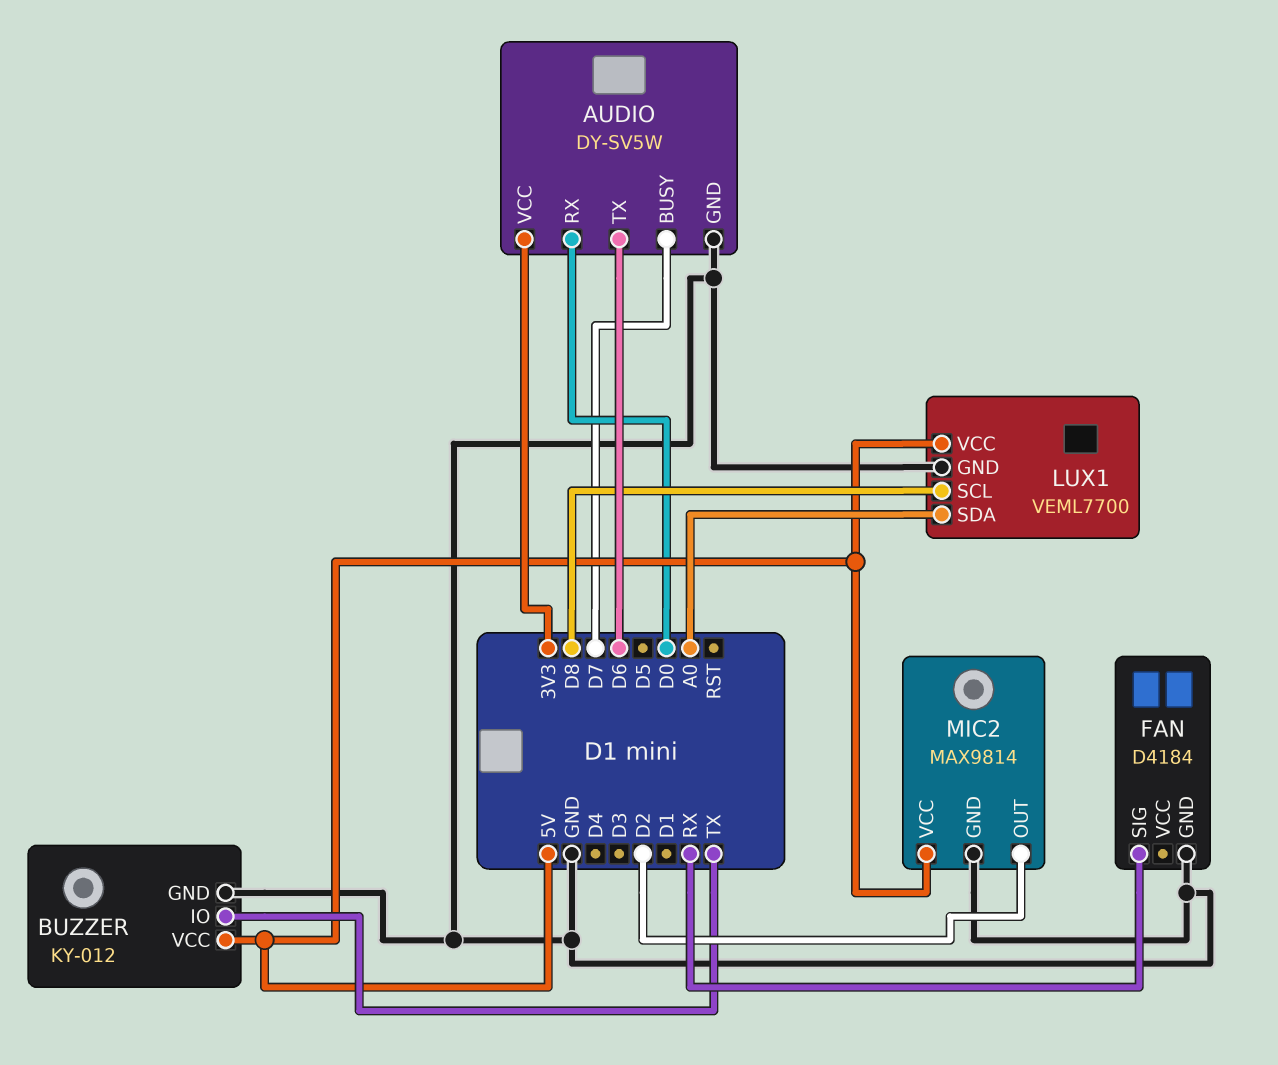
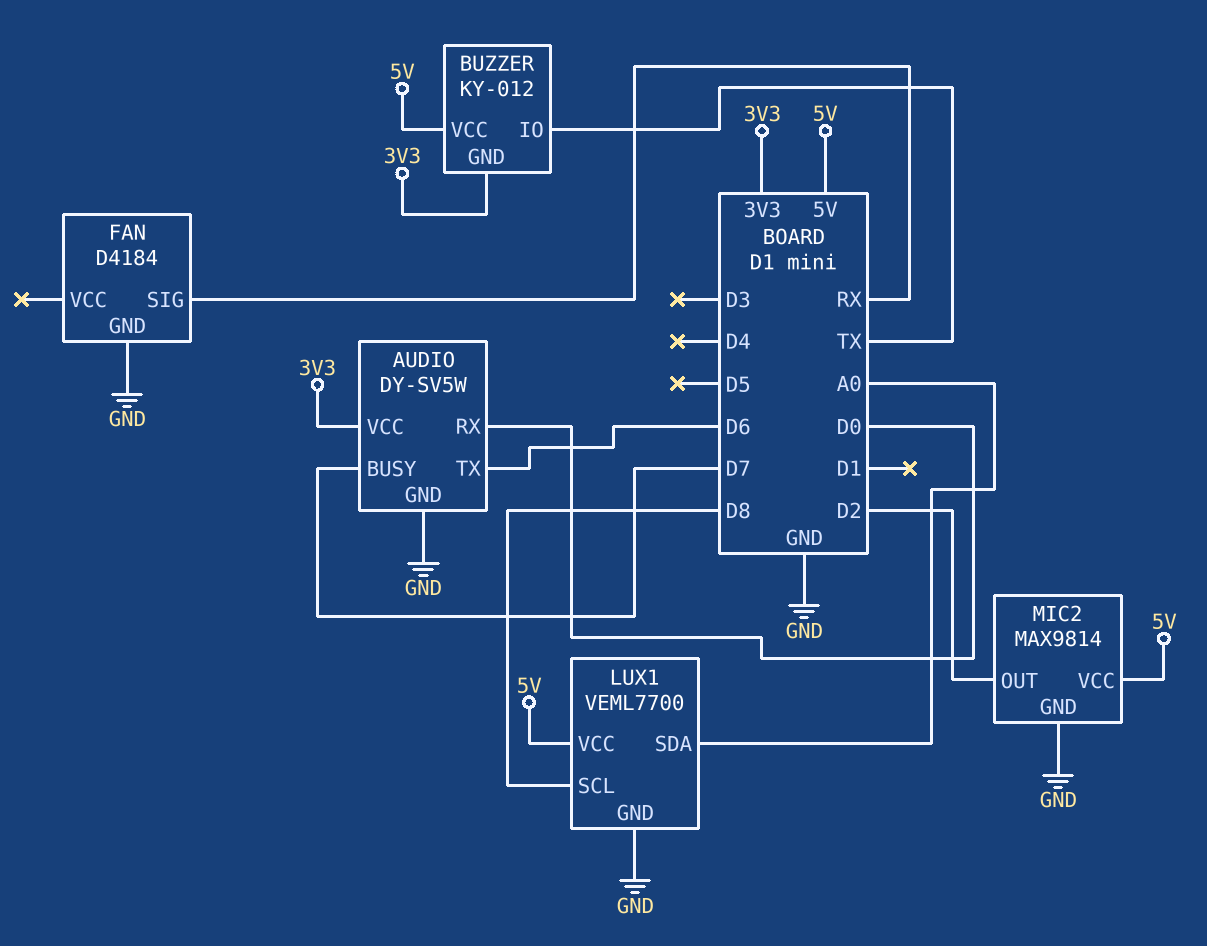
BUZZER pin GND: GND -> 3V3

